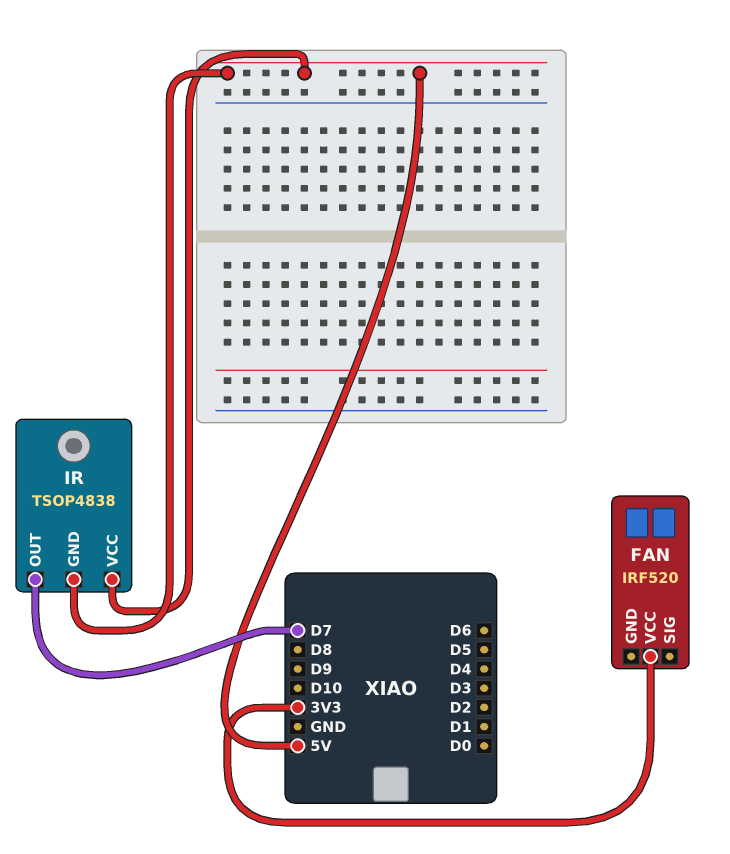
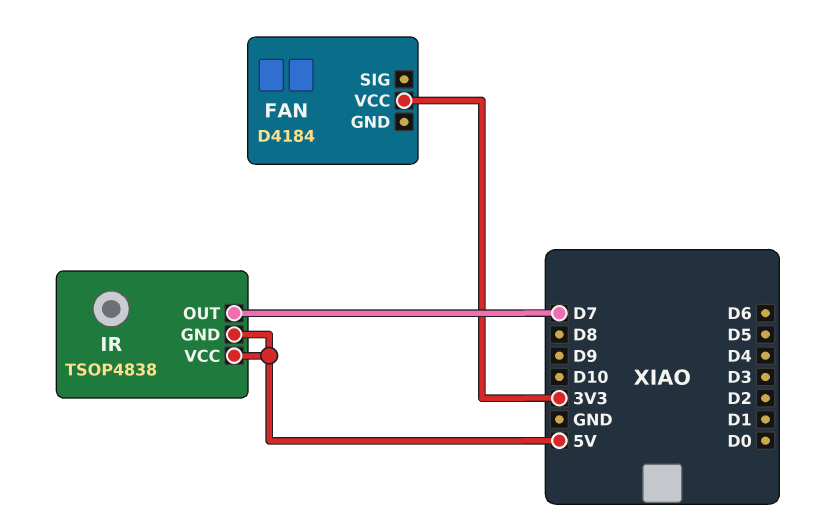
FAN: IRF520 -> D4184

